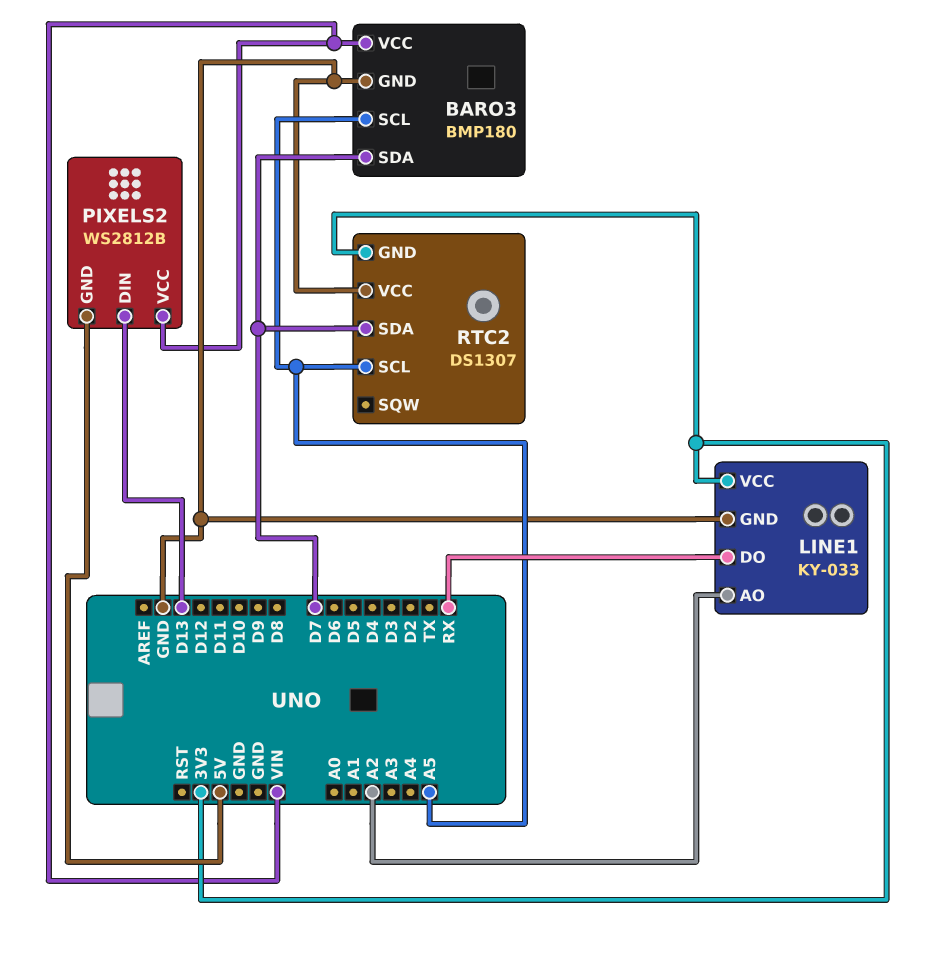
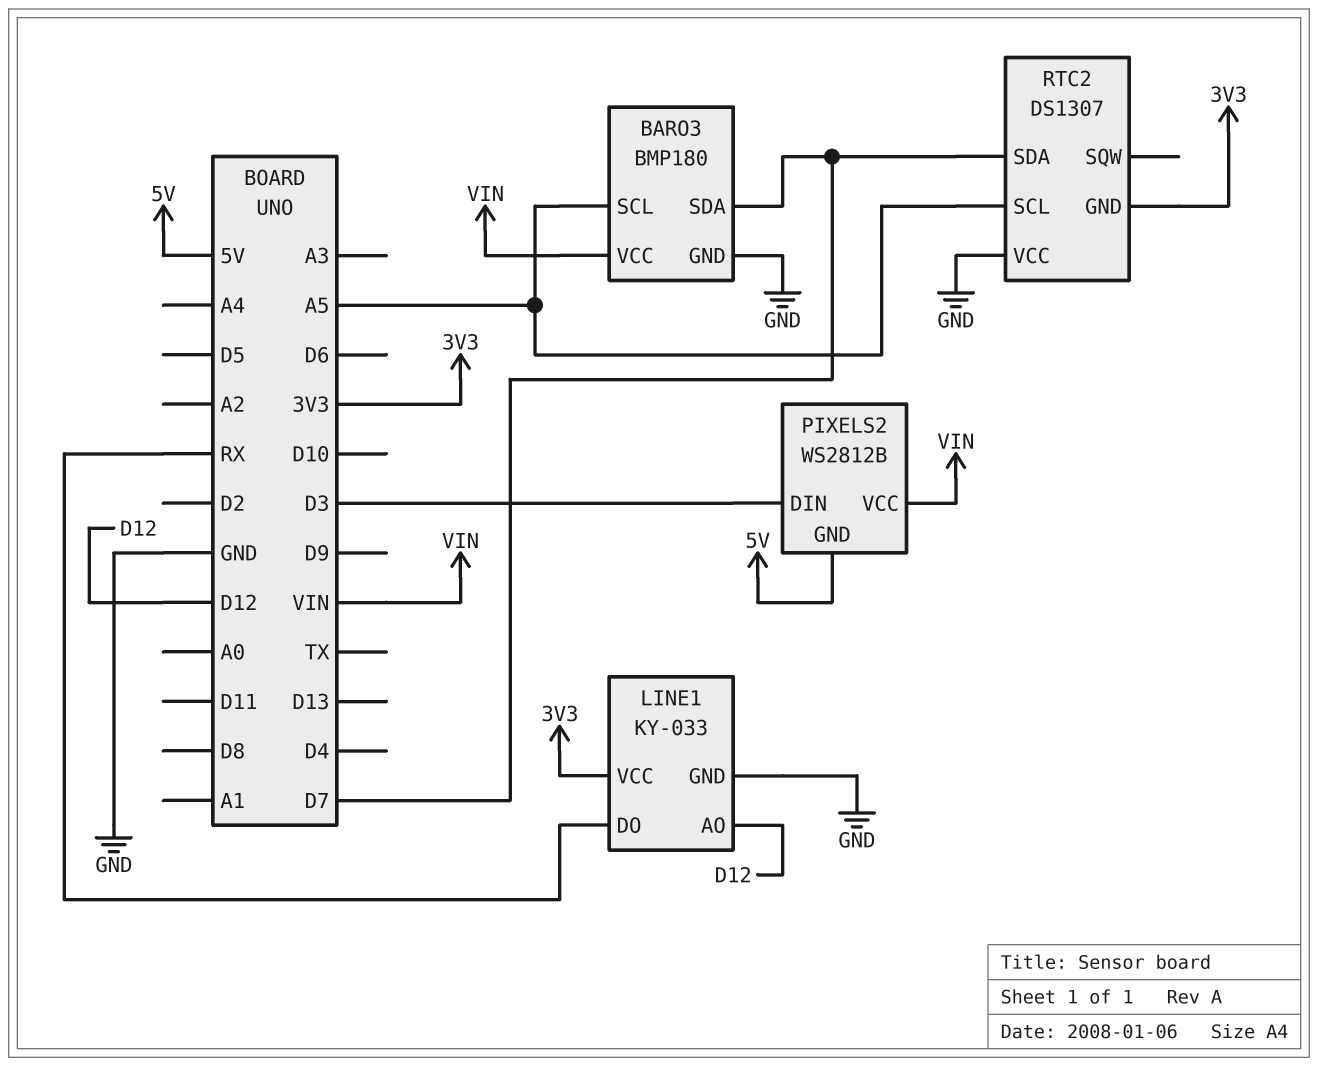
LINE1 pin AO: A2 -> D12
PIXELS2 pin DIN: D13 -> D3

